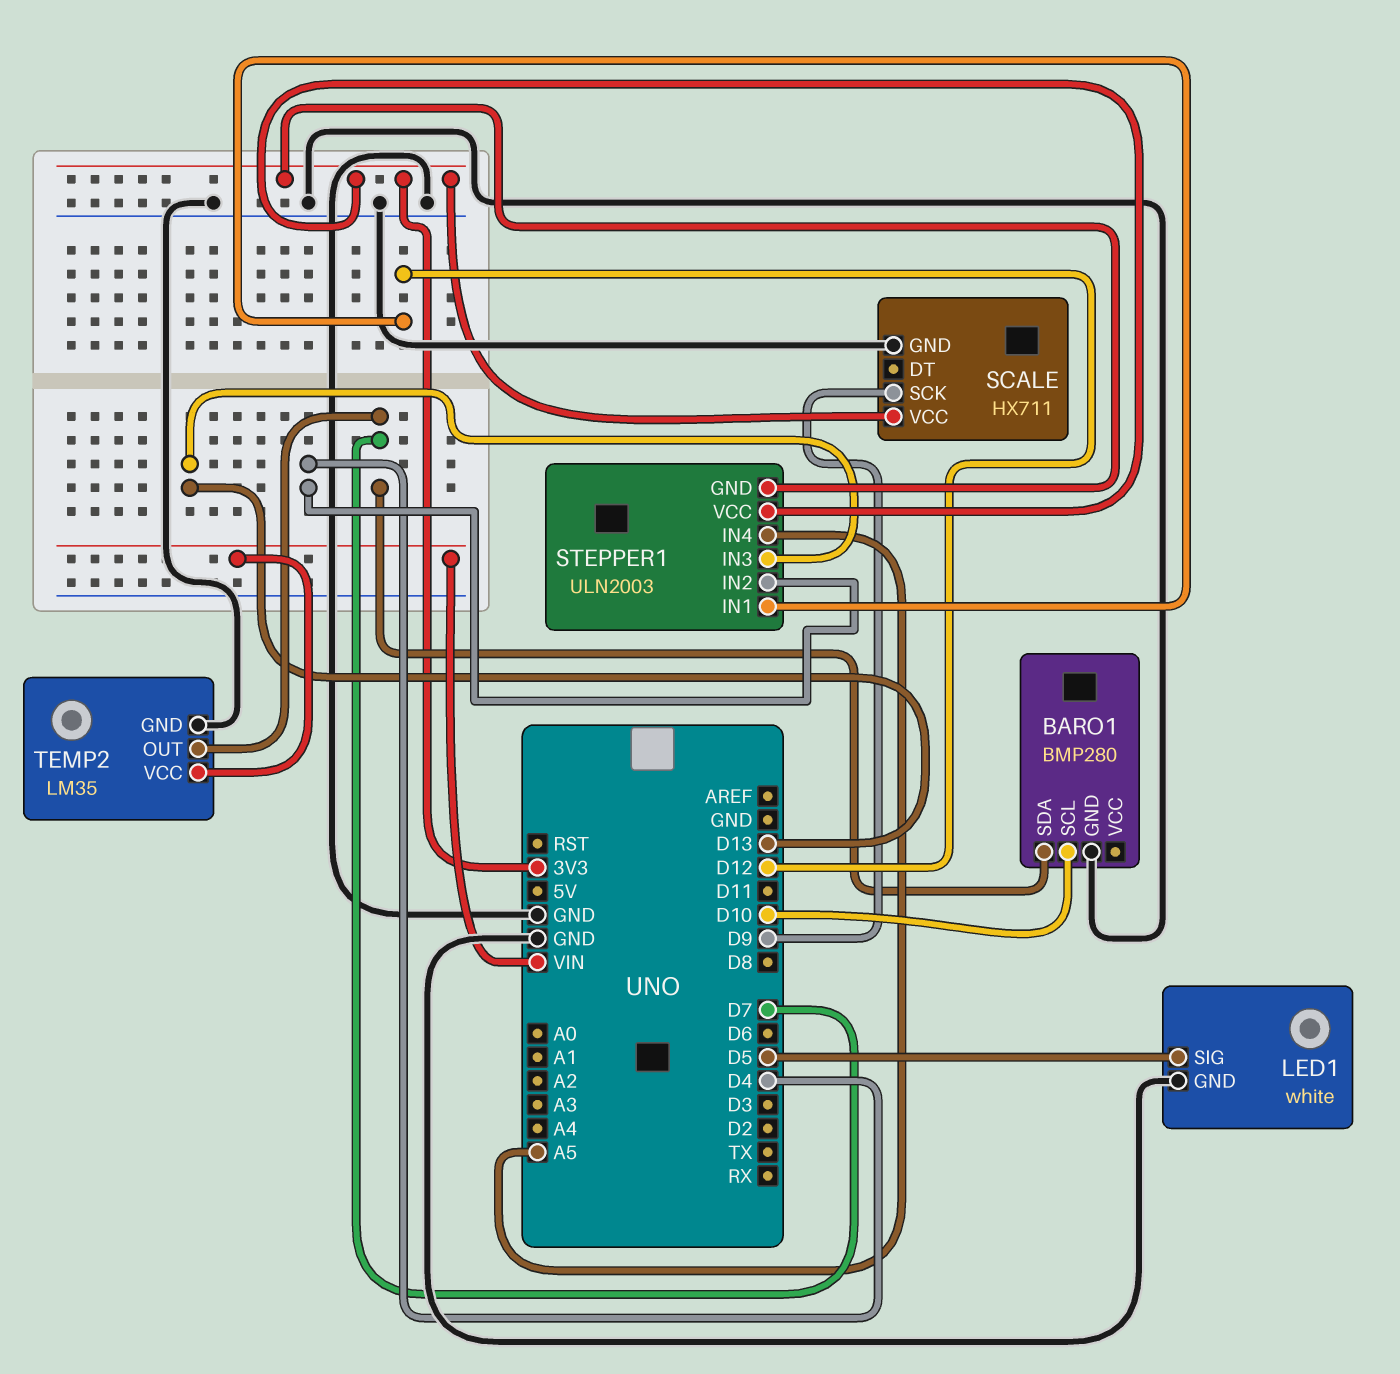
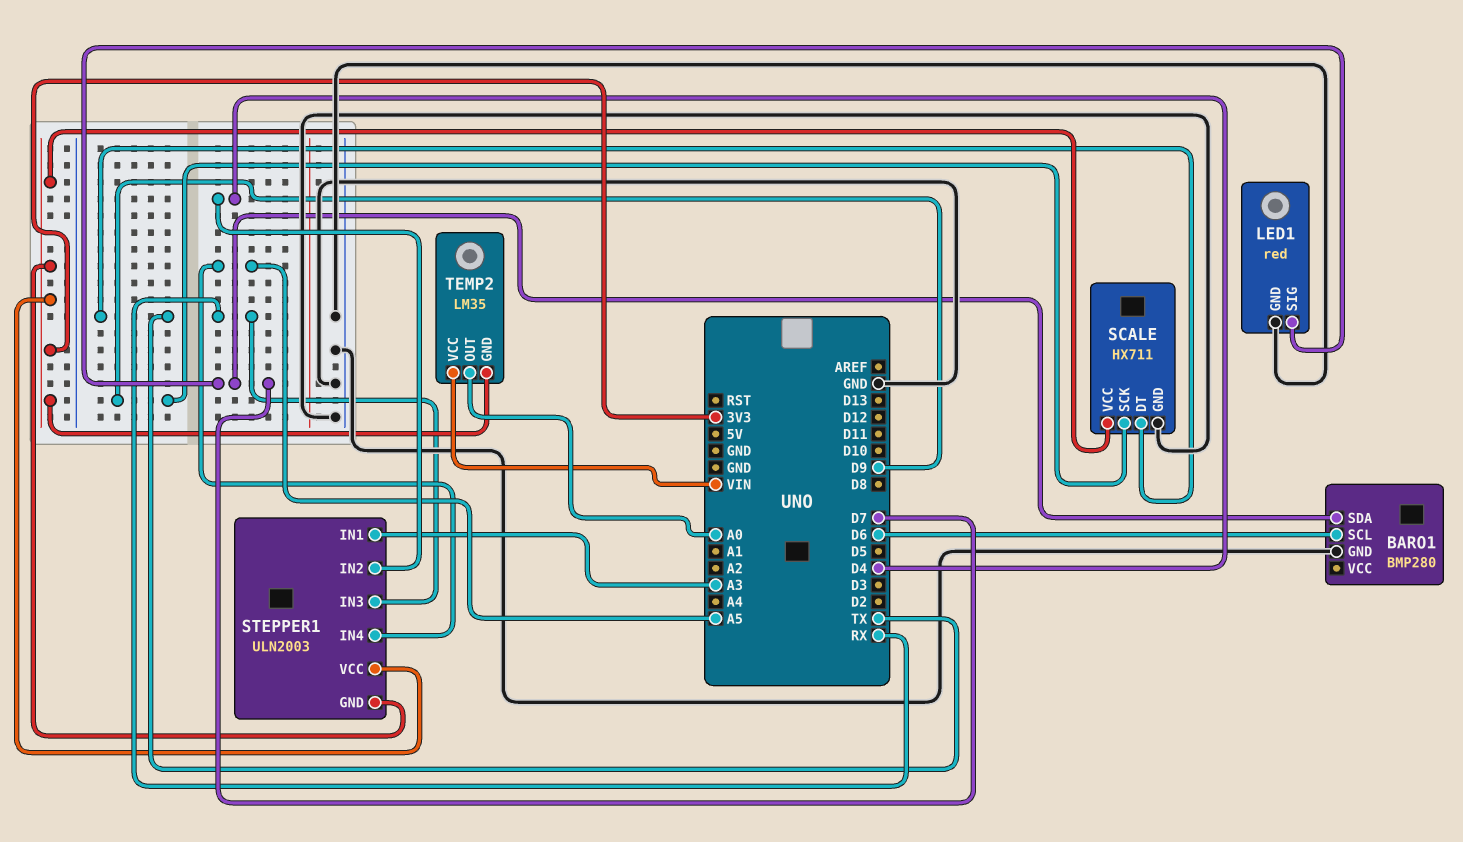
BARO1 pin SCL: D10 -> D6
LED1: white -> red
LED1 pin SIG: D5 -> D7
SCALE pin DT: none -> TX
STEPPER1 pin IN1: D12 -> A3
STEPPER1 pin IN3: D13 -> RX
TEMP2 pin GND: GND -> 3V3
TEMP2 pin OUT: D7 -> A0

